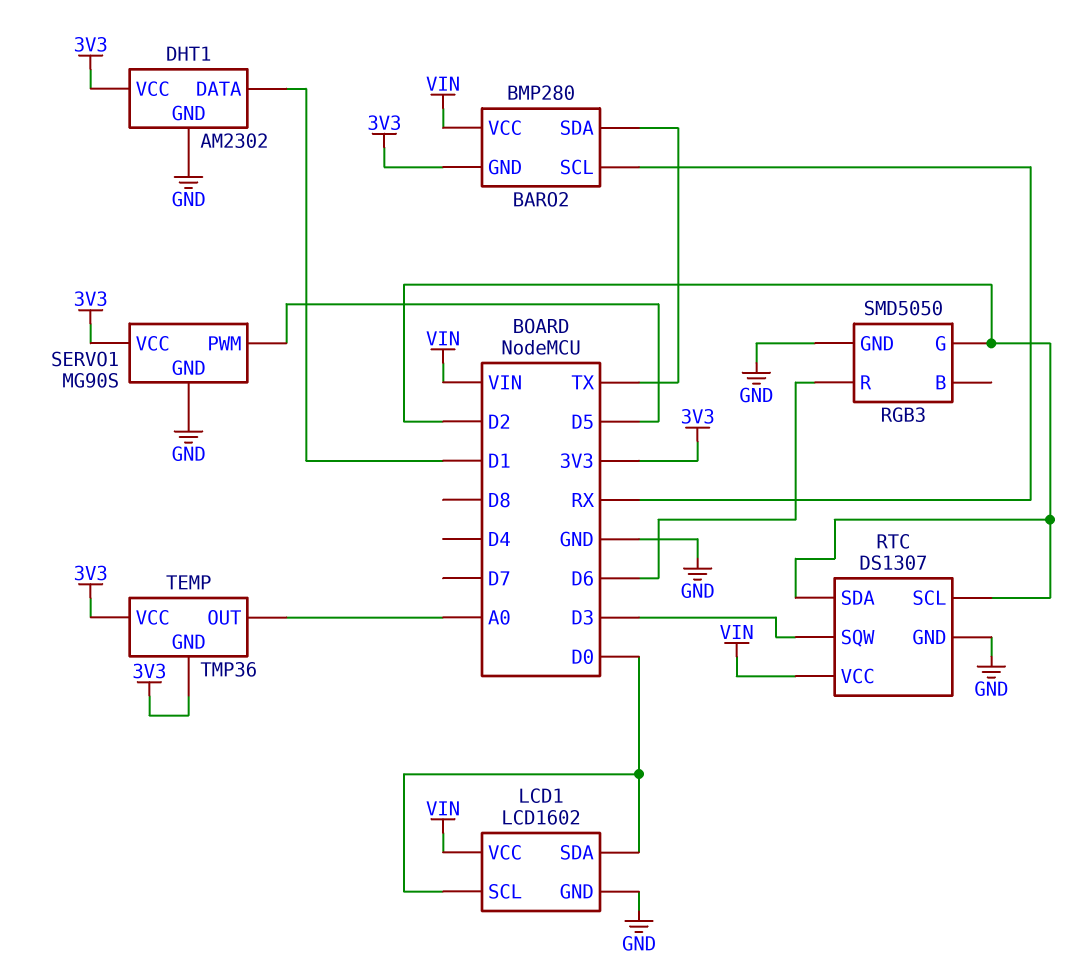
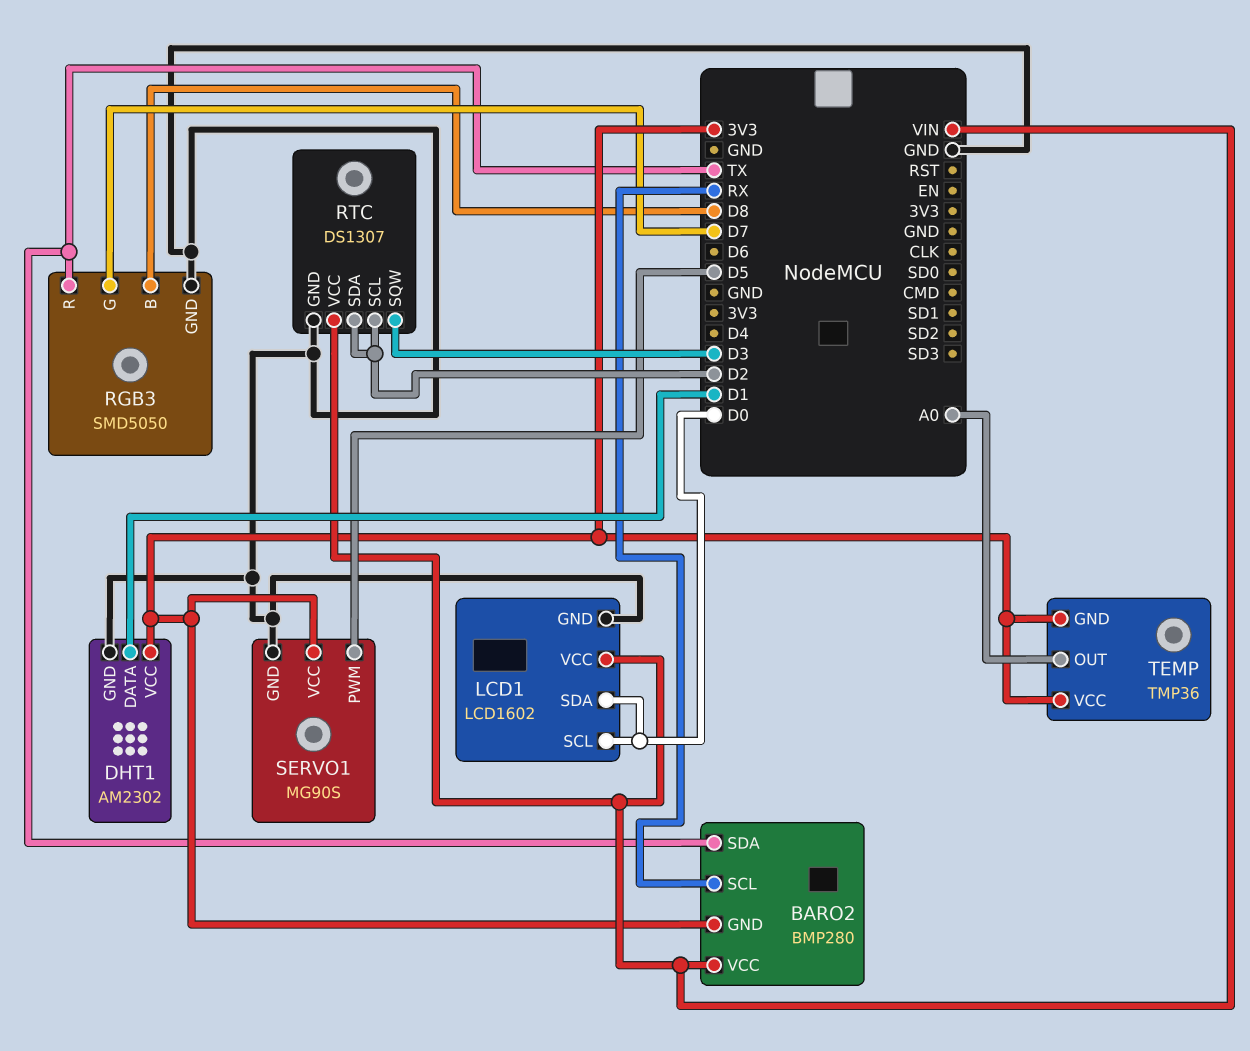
RGB3 pin B: none -> D8
RGB3 pin G: D2 -> D7
RGB3 pin R: D6 -> TX

